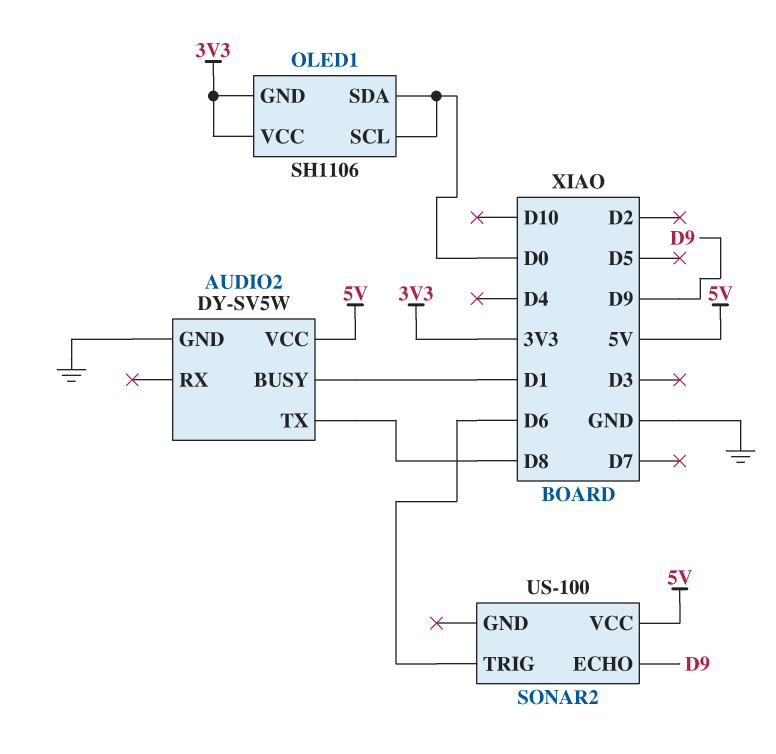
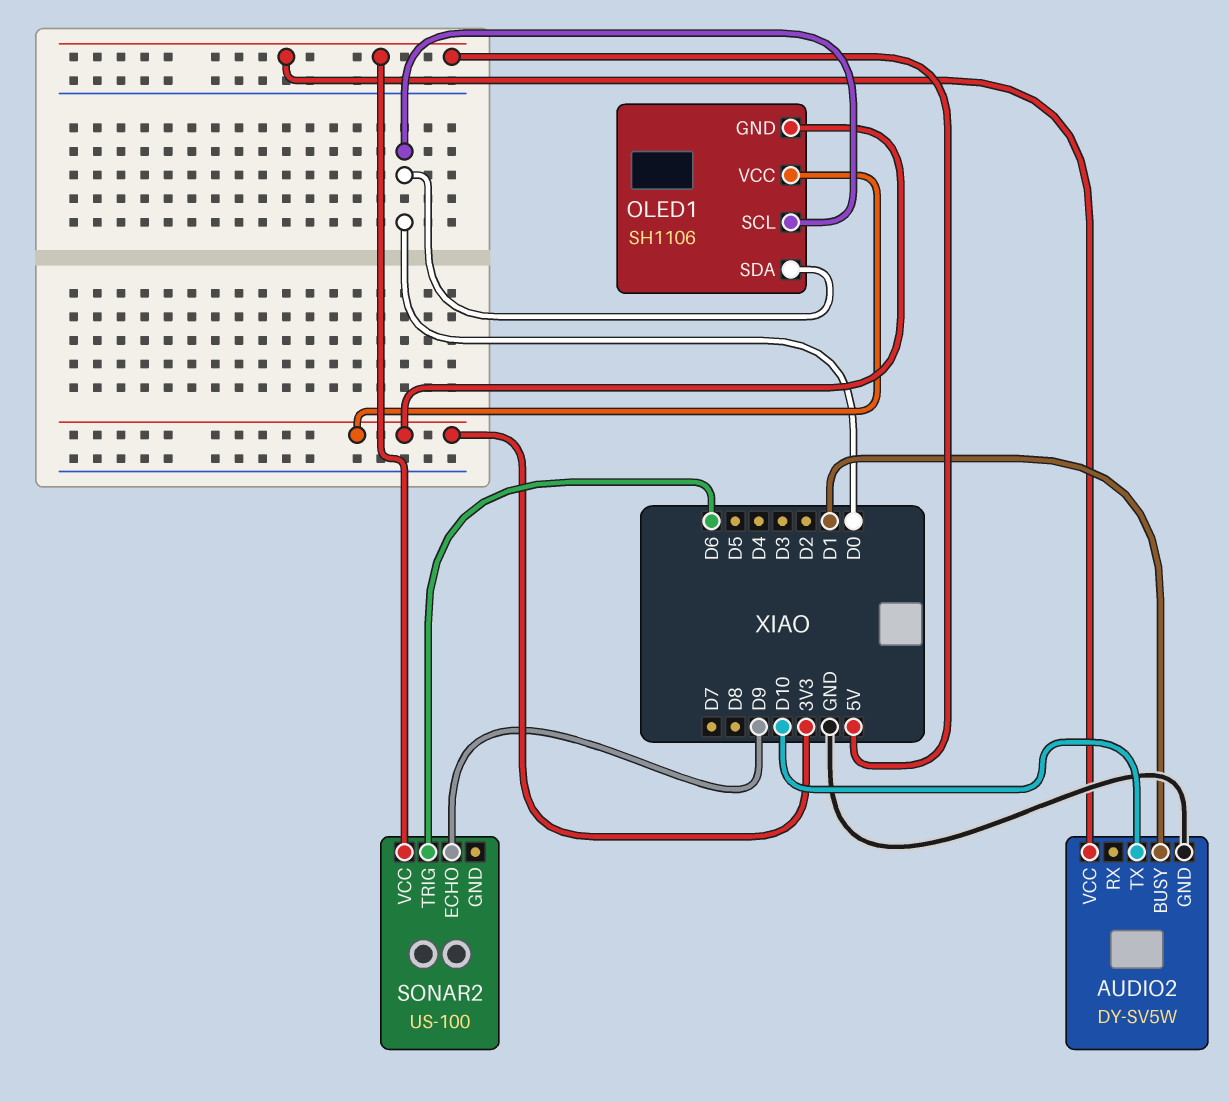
AUDIO2 pin TX: D8 -> D10

